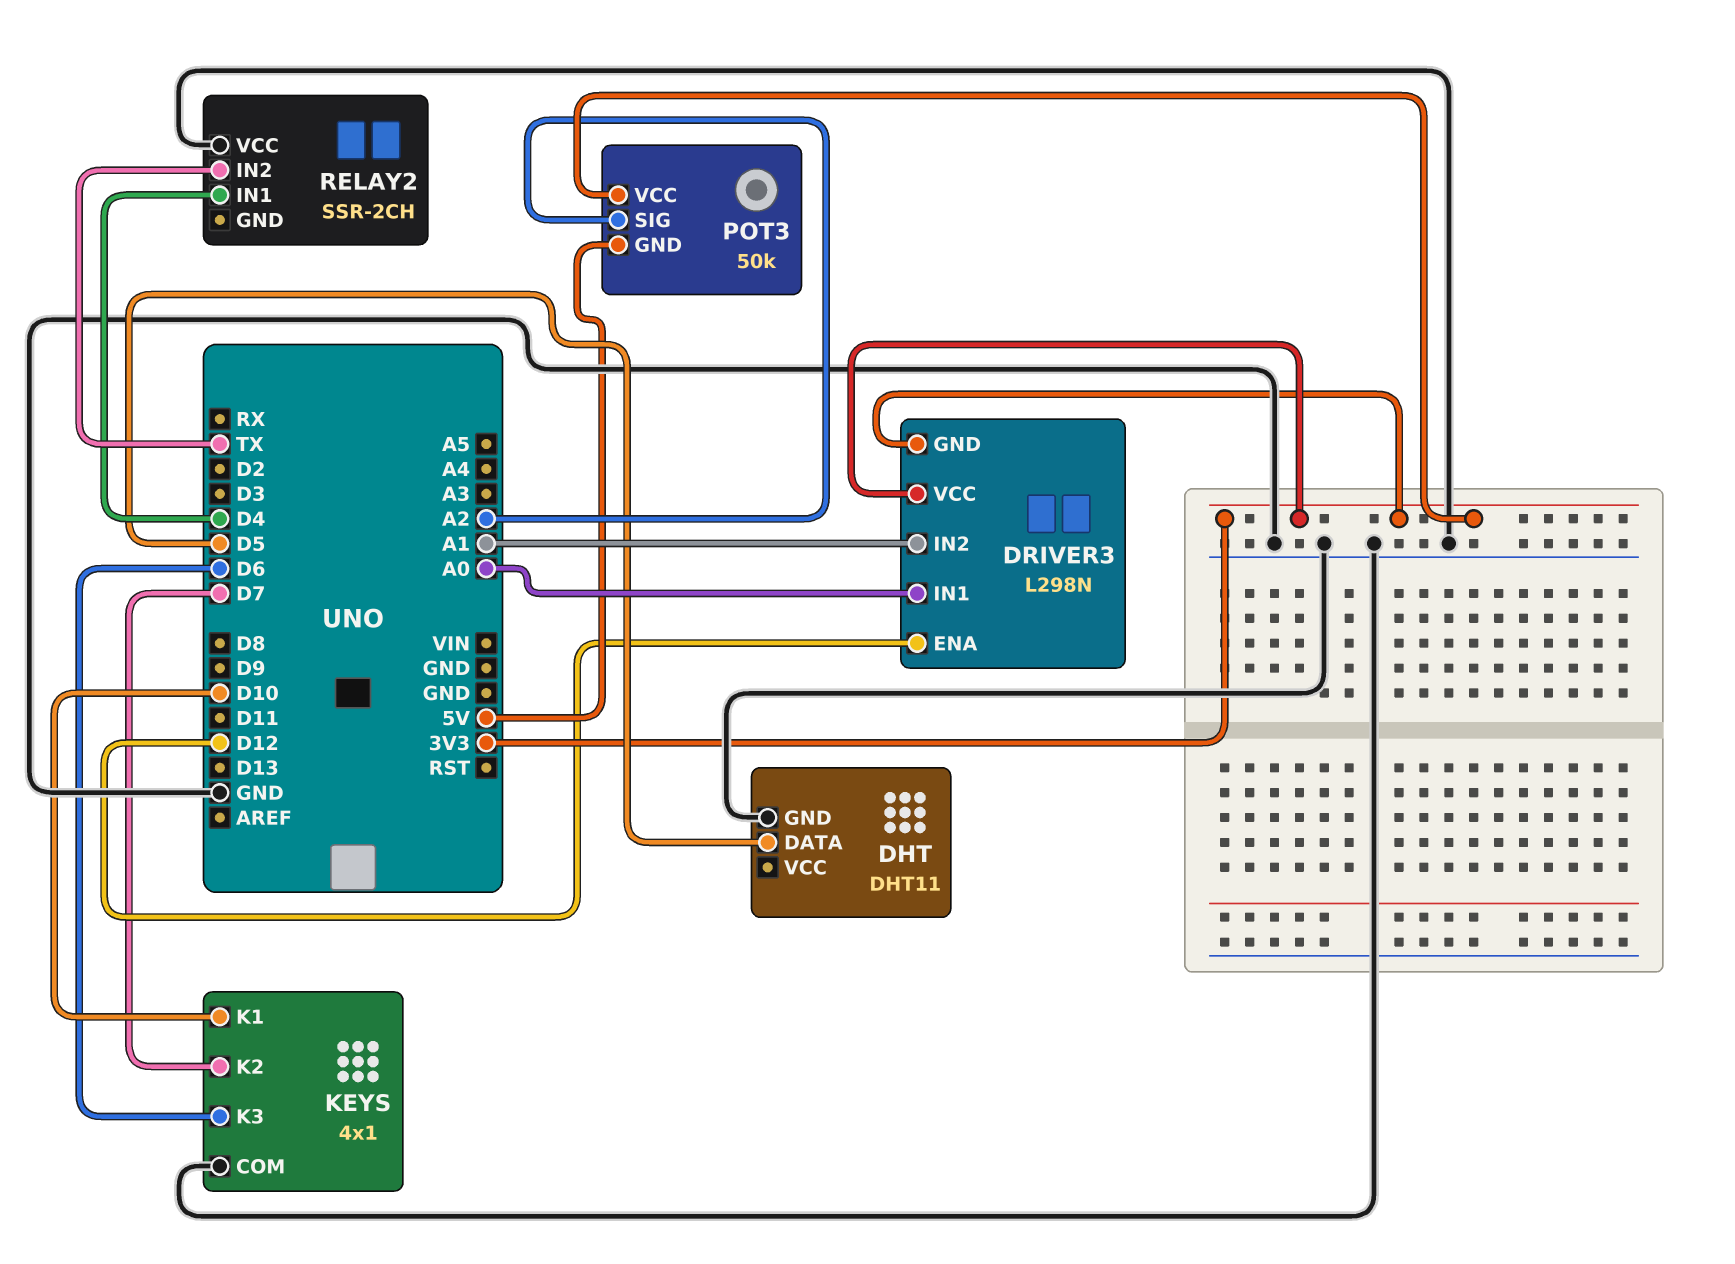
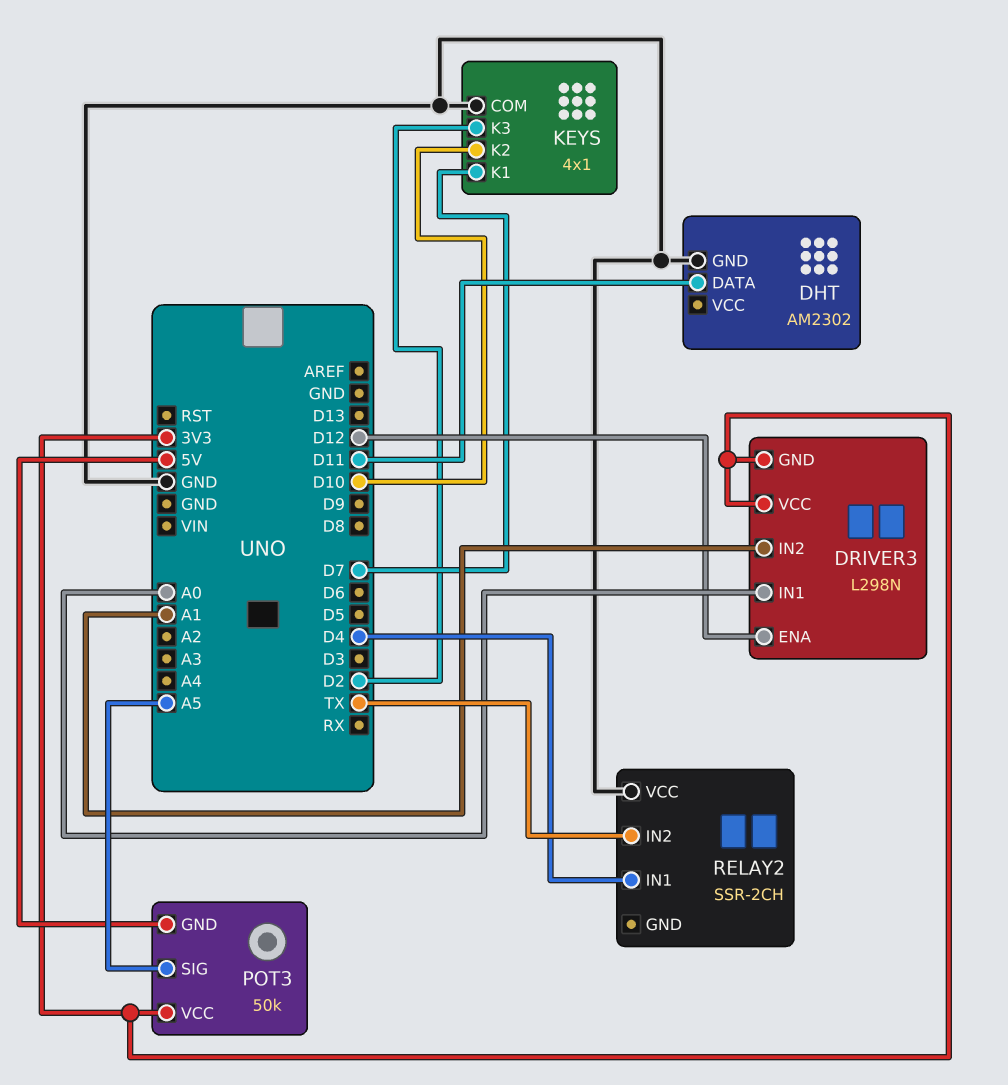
DHT: DHT11 -> AM2302
DHT pin DATA: D5 -> D11
KEYS pin K1: D10 -> D7
KEYS pin K2: D7 -> D10
KEYS pin K3: D6 -> D2
POT3 pin SIG: A2 -> A5

